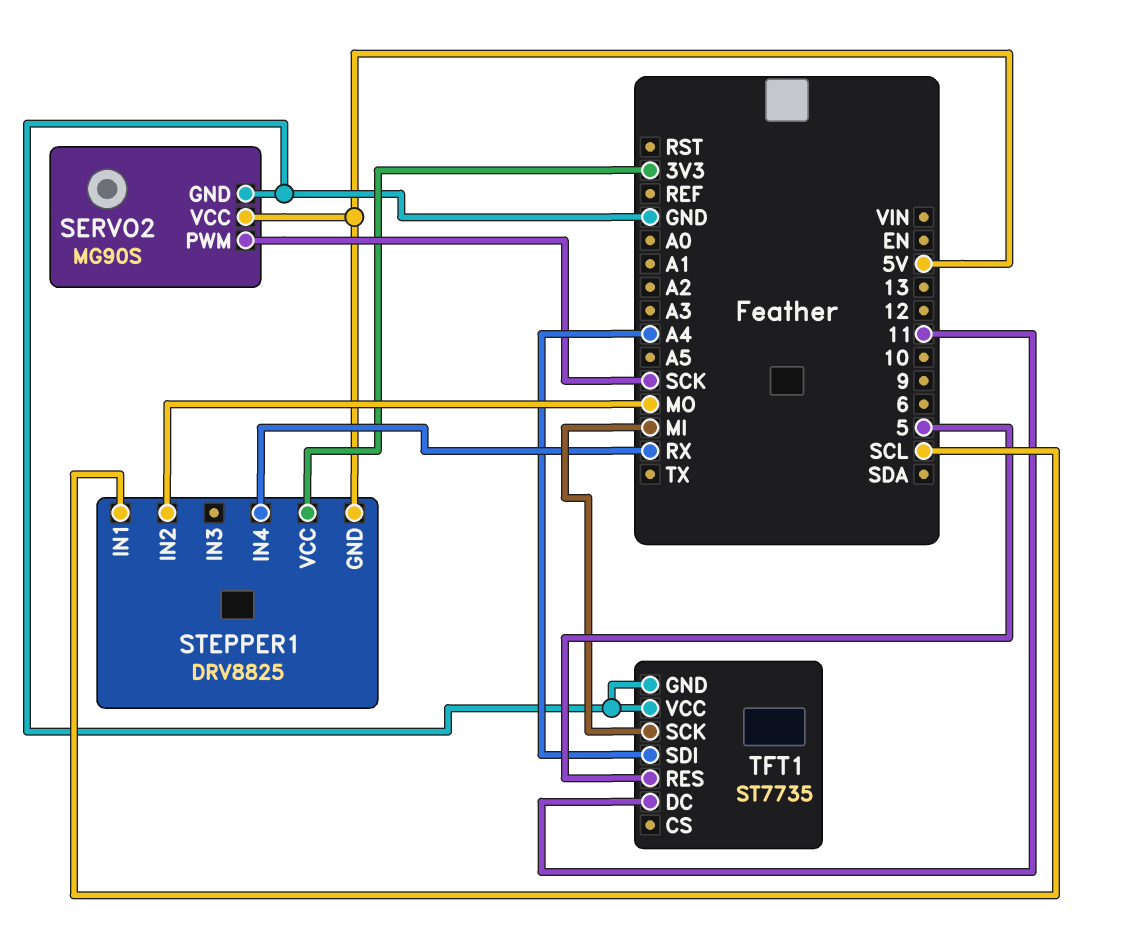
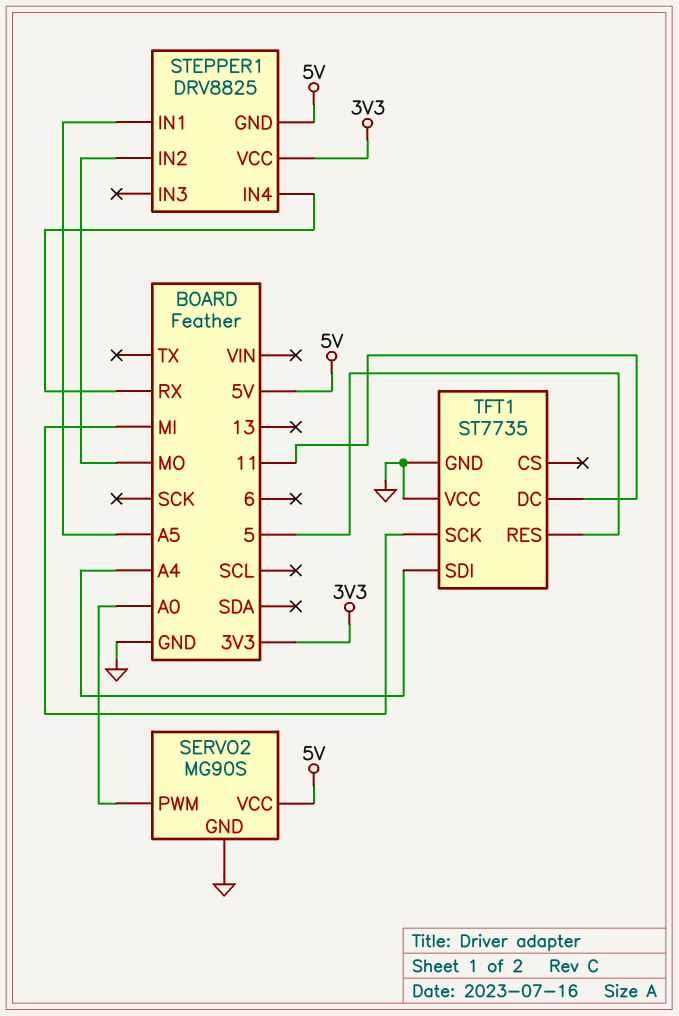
SERVO2 pin PWM: SCK -> A0
STEPPER1 pin IN1: SCL -> A5

